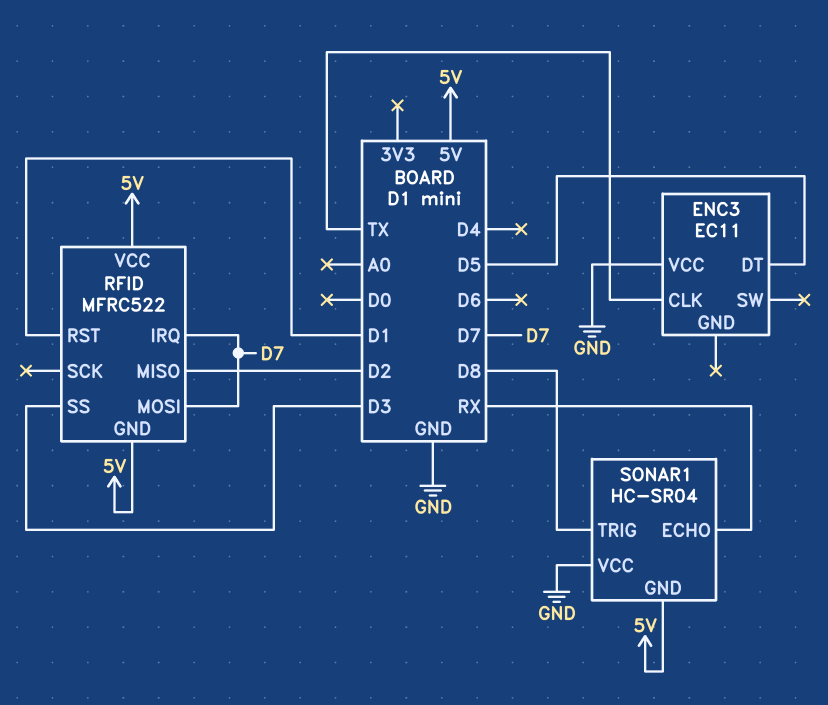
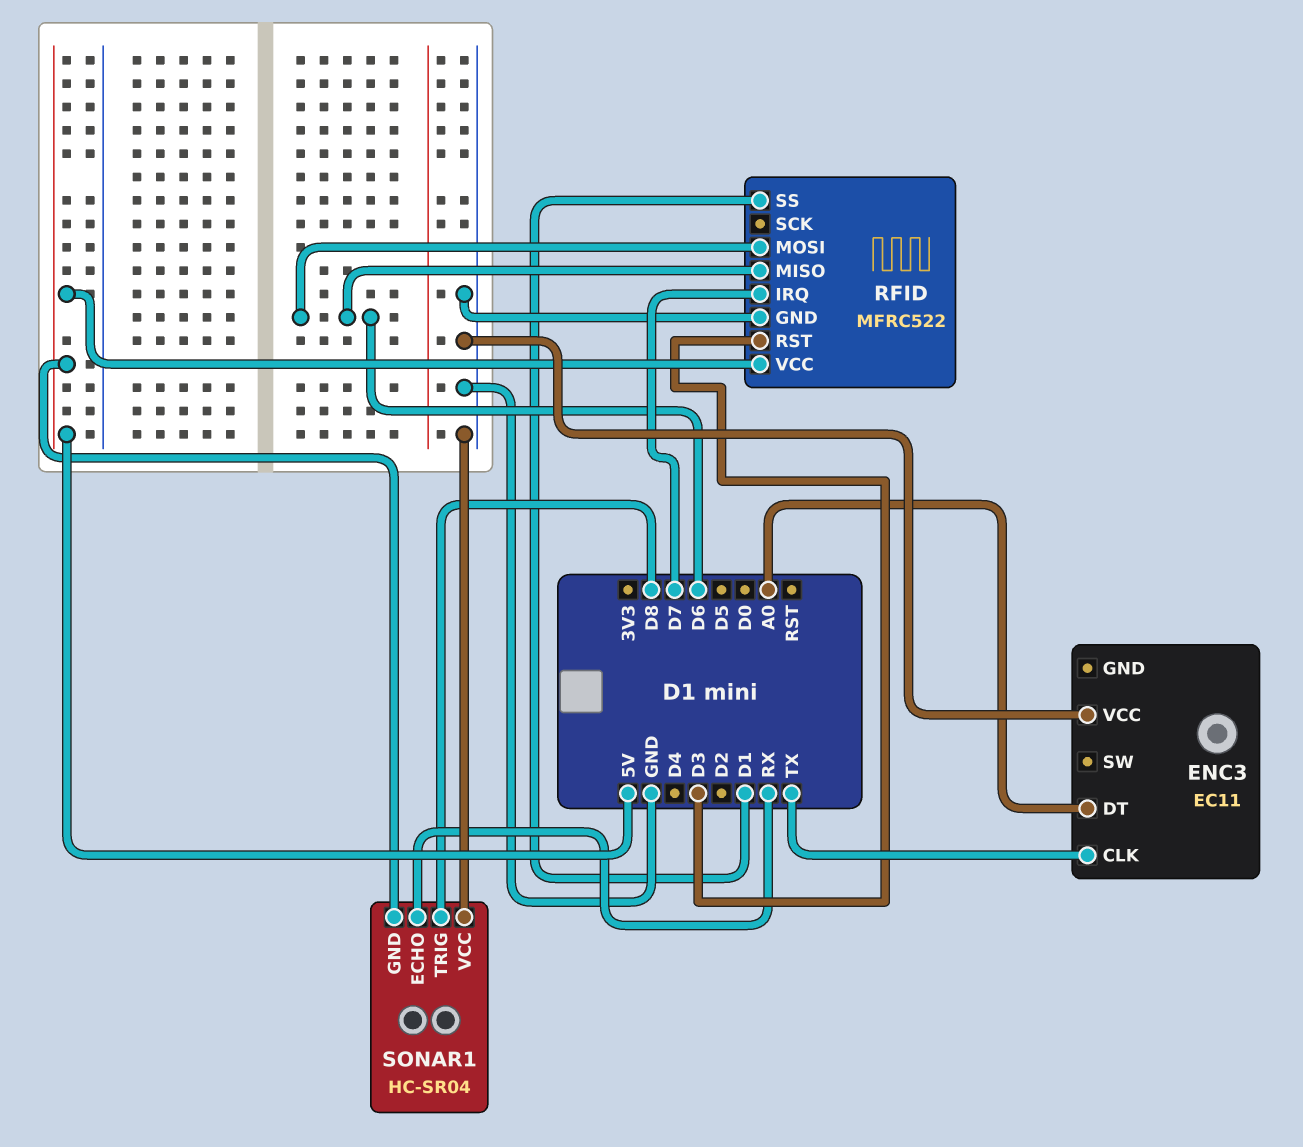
ENC3 pin DT: D5 -> A0
RFID pin GND: 5V -> GND
RFID pin MISO: D2 -> D6
RFID pin MOSI: D7 -> D6
RFID pin RST: D1 -> D3
RFID pin SS: D3 -> D1

